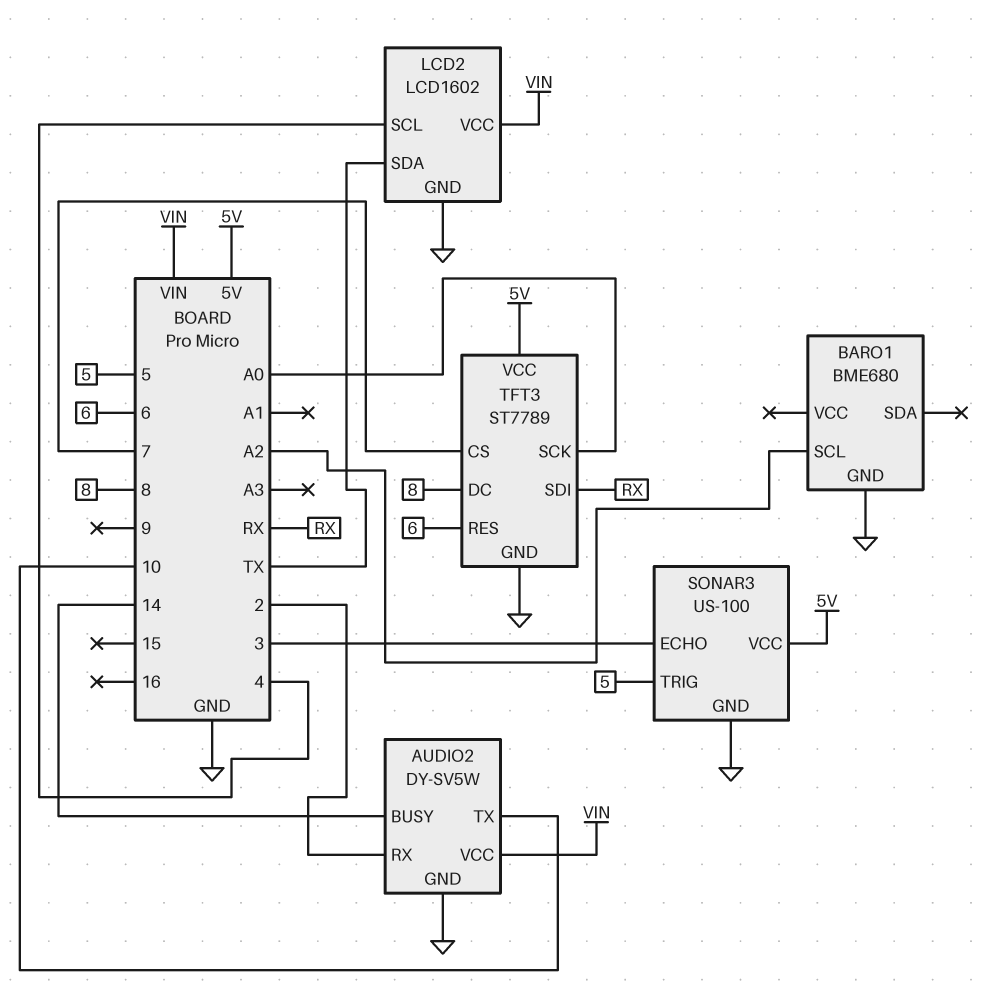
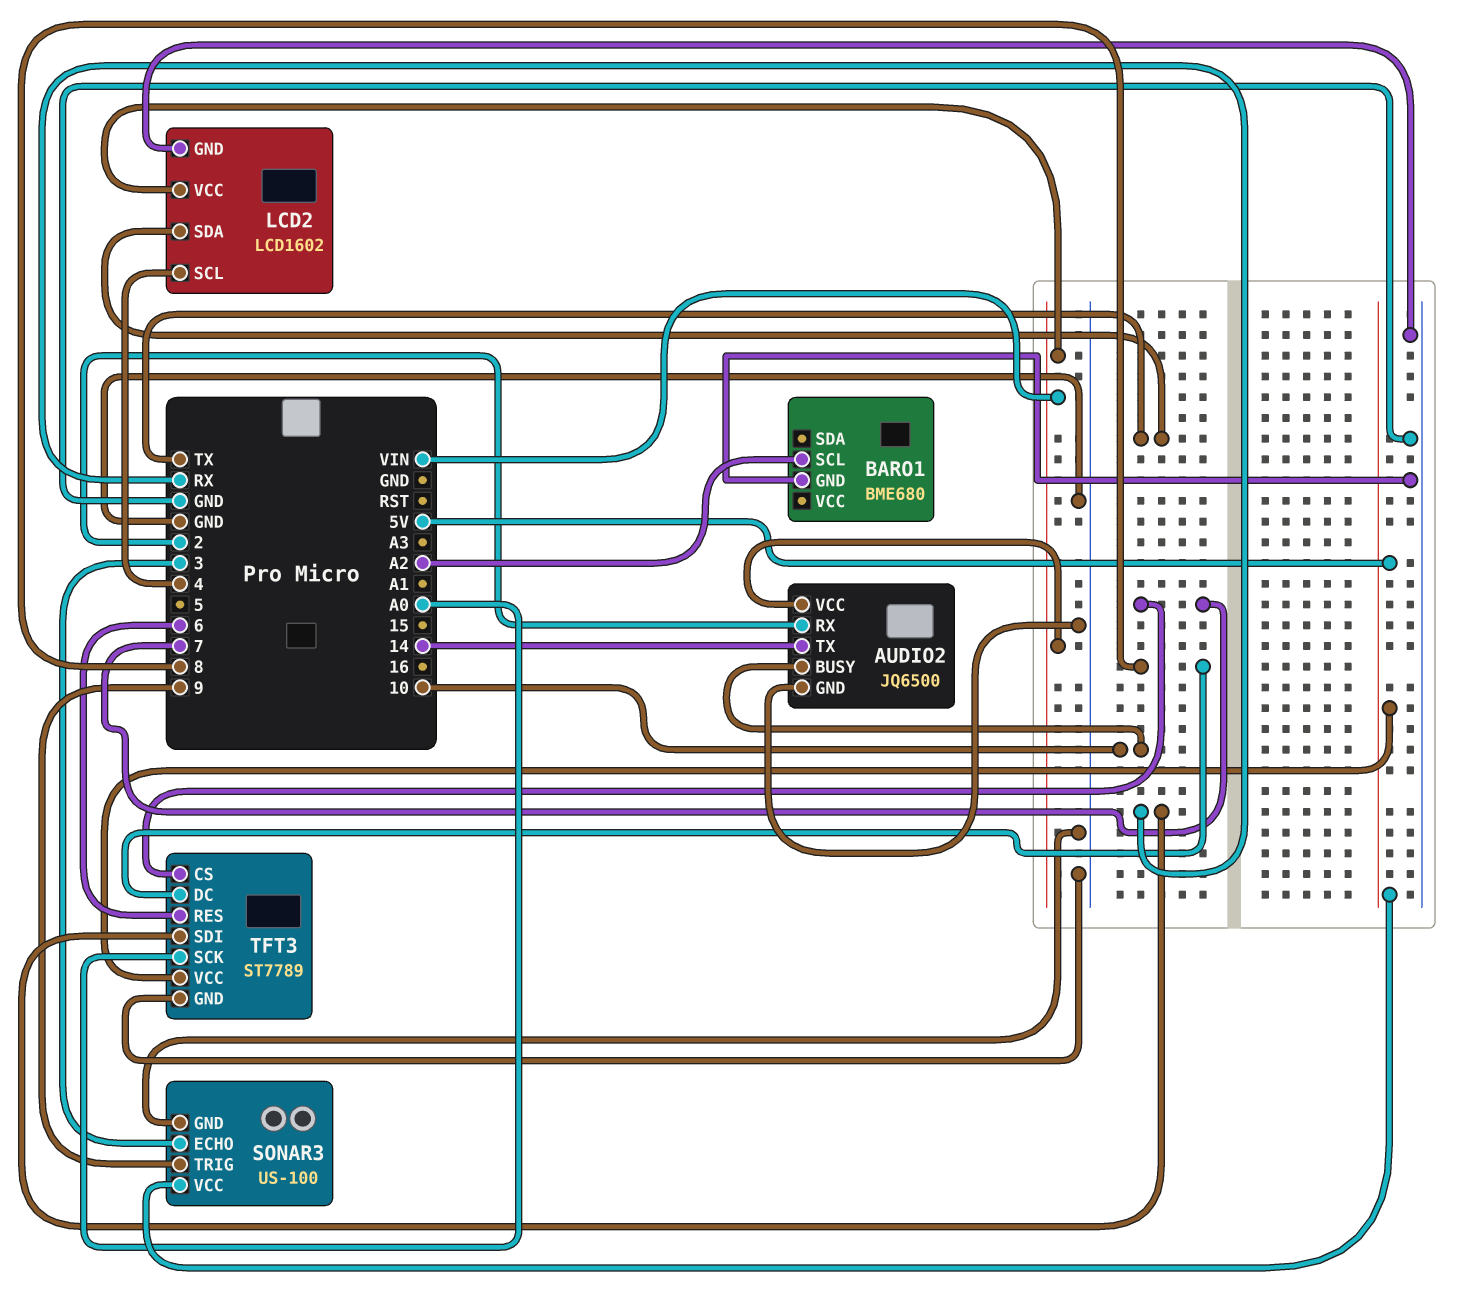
AUDIO2: DY-SV5W -> JQ6500
AUDIO2 pin BUSY: 14 -> 10
AUDIO2 pin TX: 10 -> 14
SONAR3 pin TRIG: 5 -> 9

